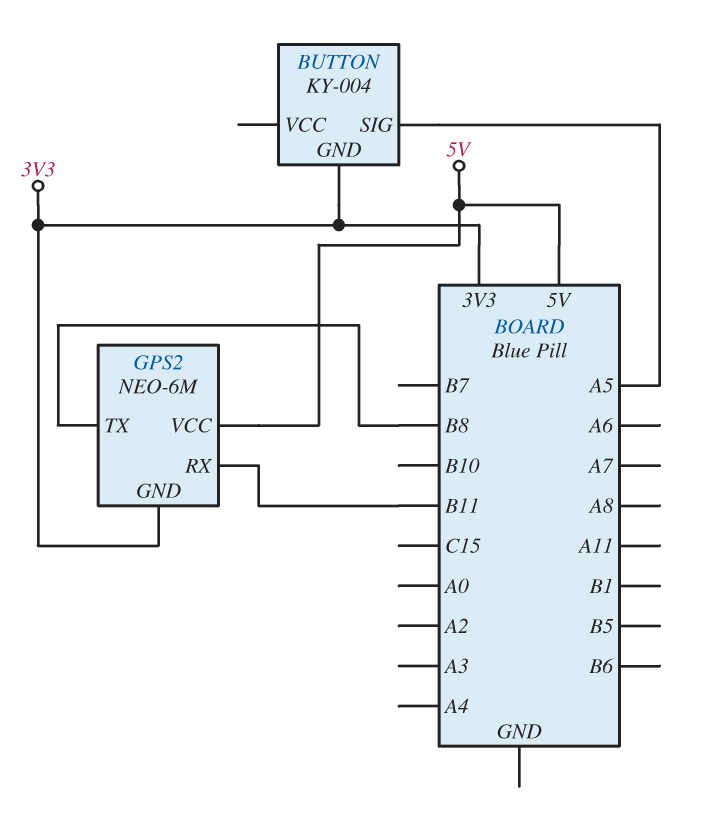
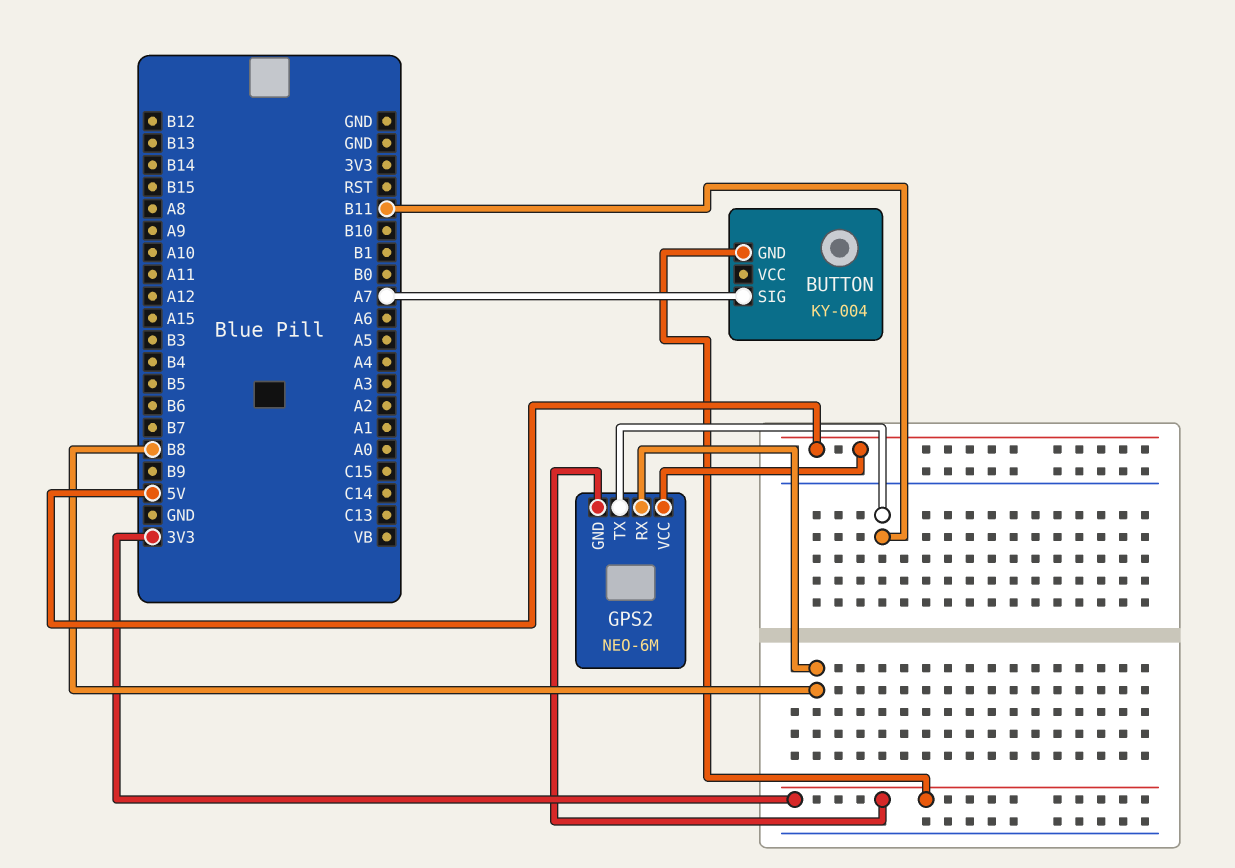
BUTTON pin SIG: A5 -> A7
GPS2 pin RX: B11 -> B8
GPS2 pin TX: B8 -> B11

